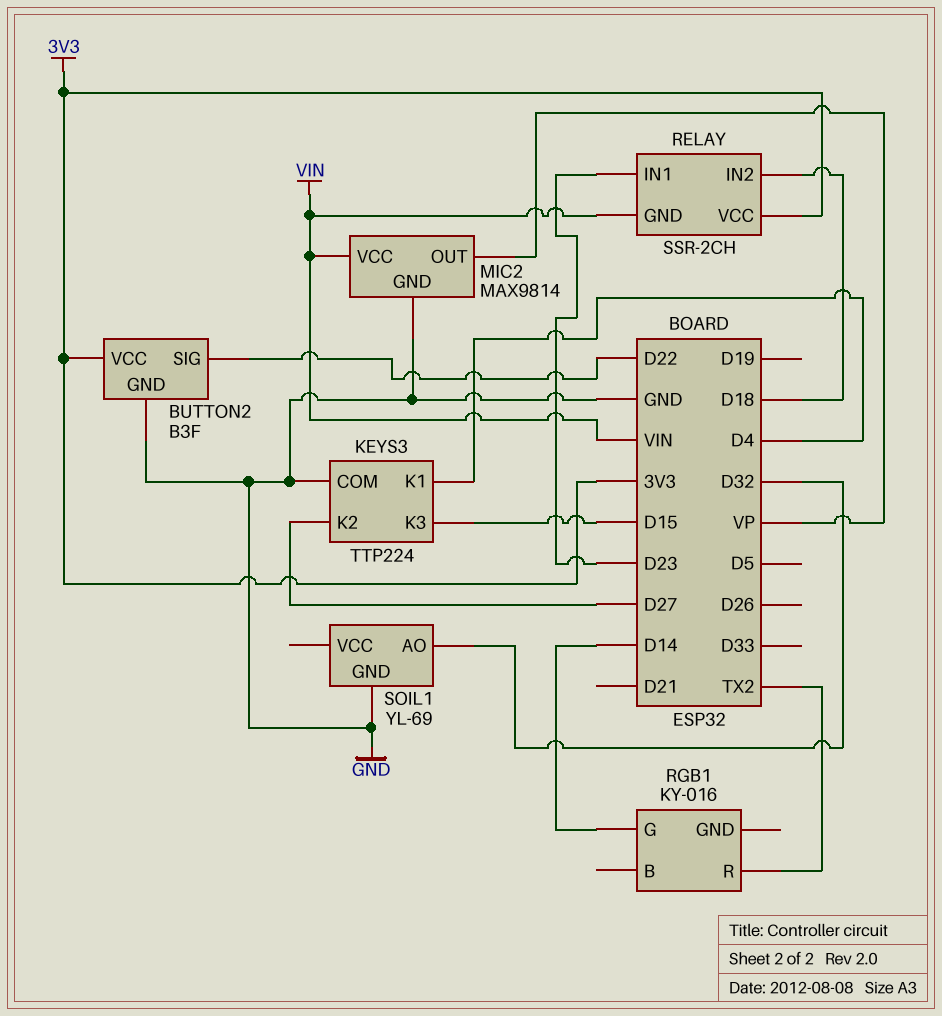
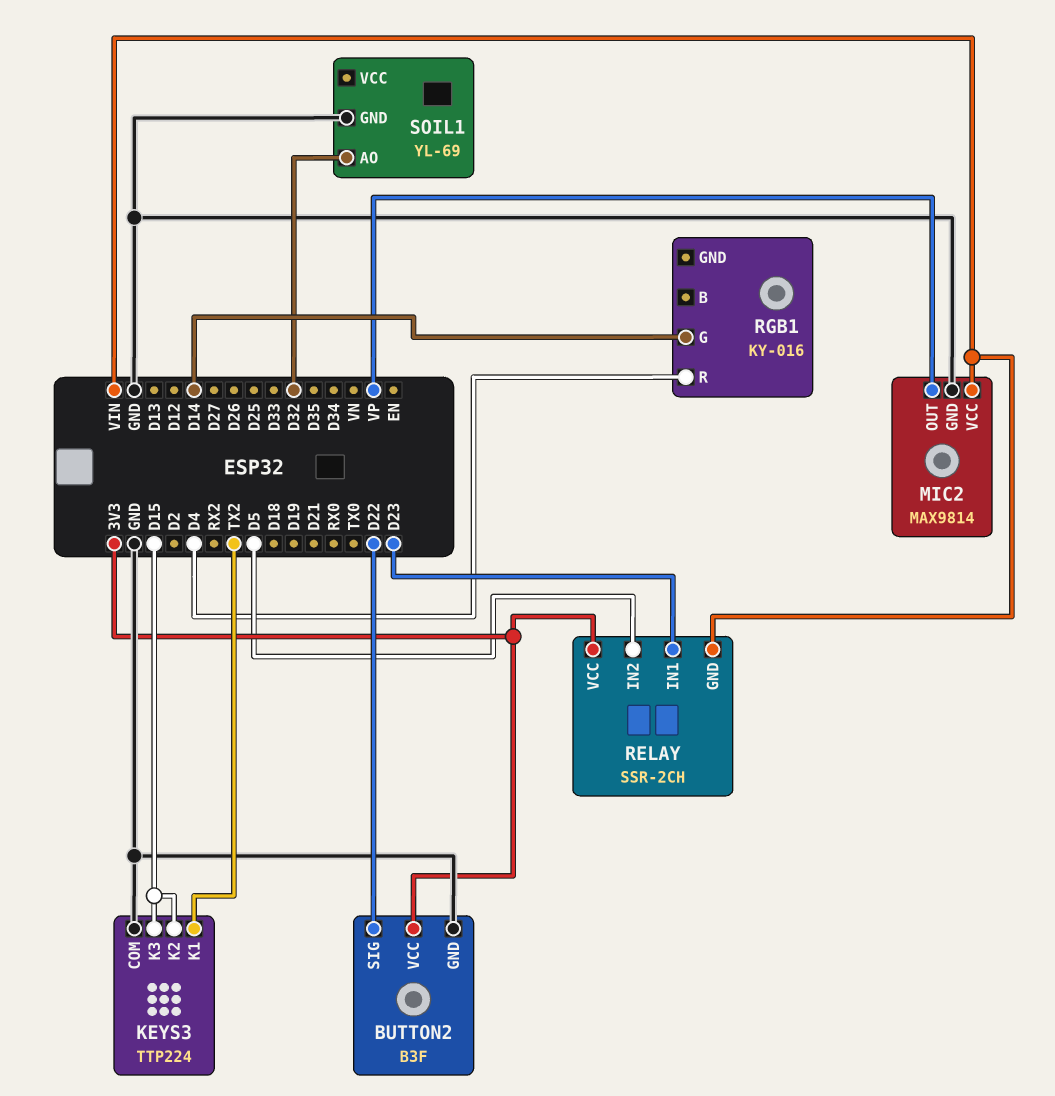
KEYS3 pin K1: D4 -> TX2
KEYS3 pin K2: D27 -> D15
RELAY pin IN2: D18 -> D5
RGB1 pin R: TX2 -> D4

